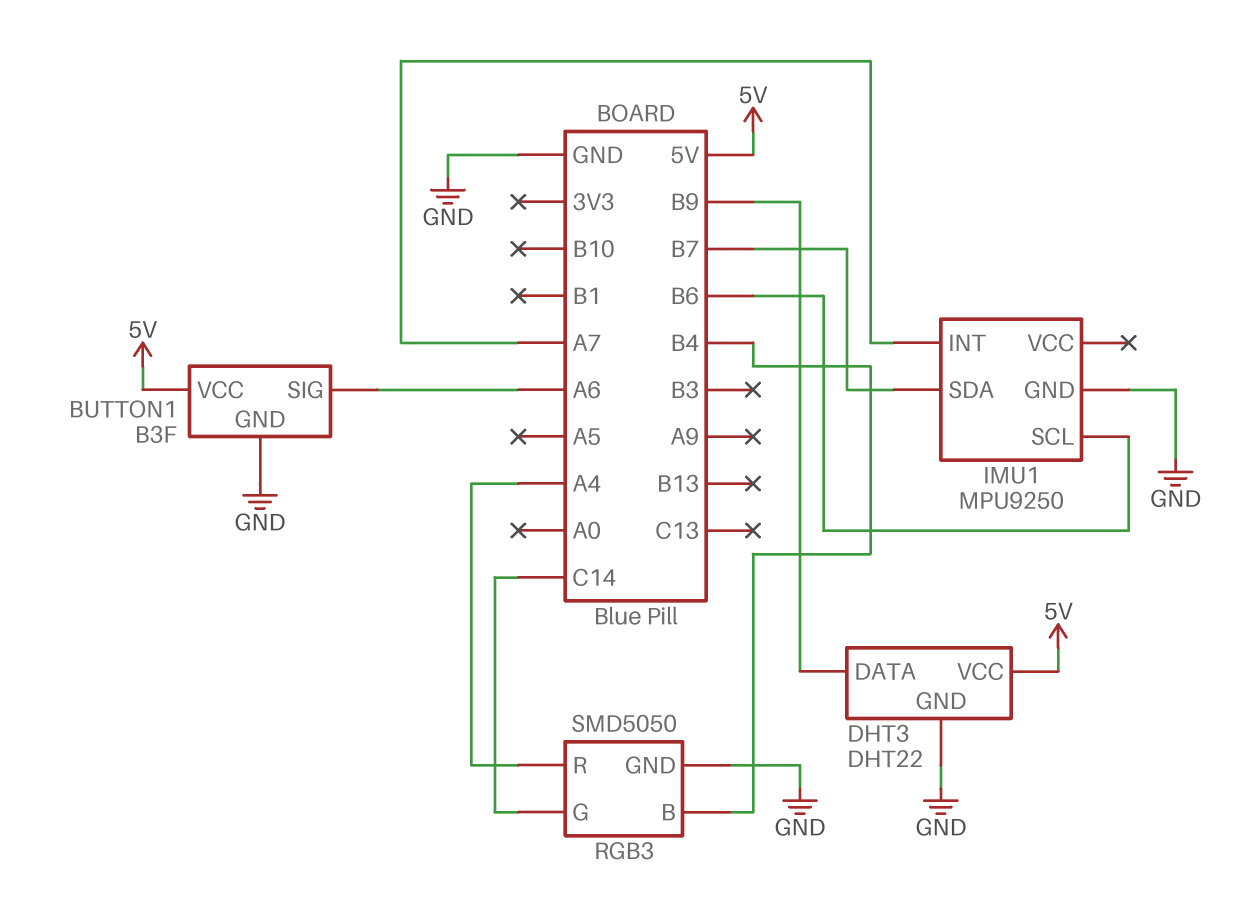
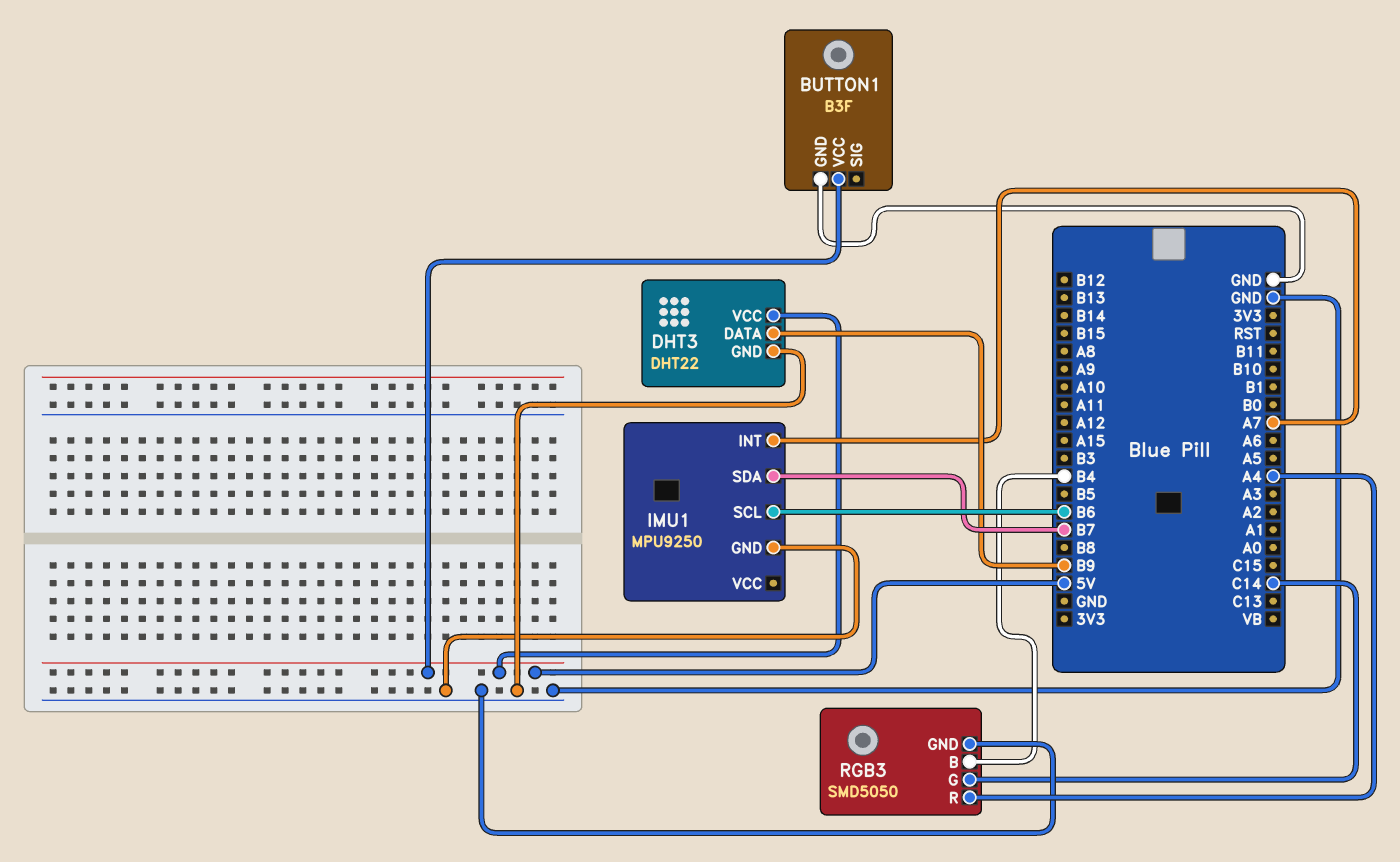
BUTTON1 pin SIG: A6 -> none

